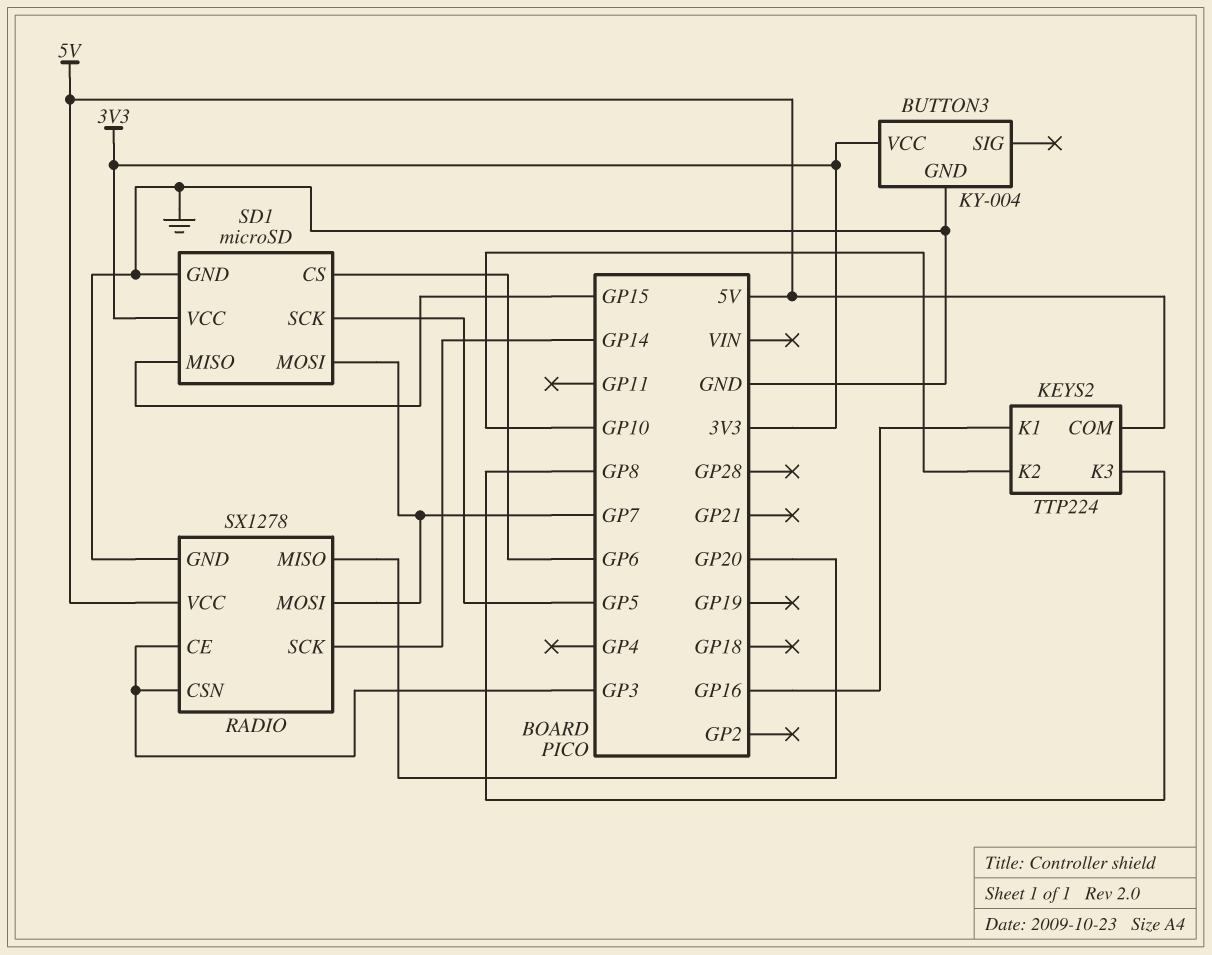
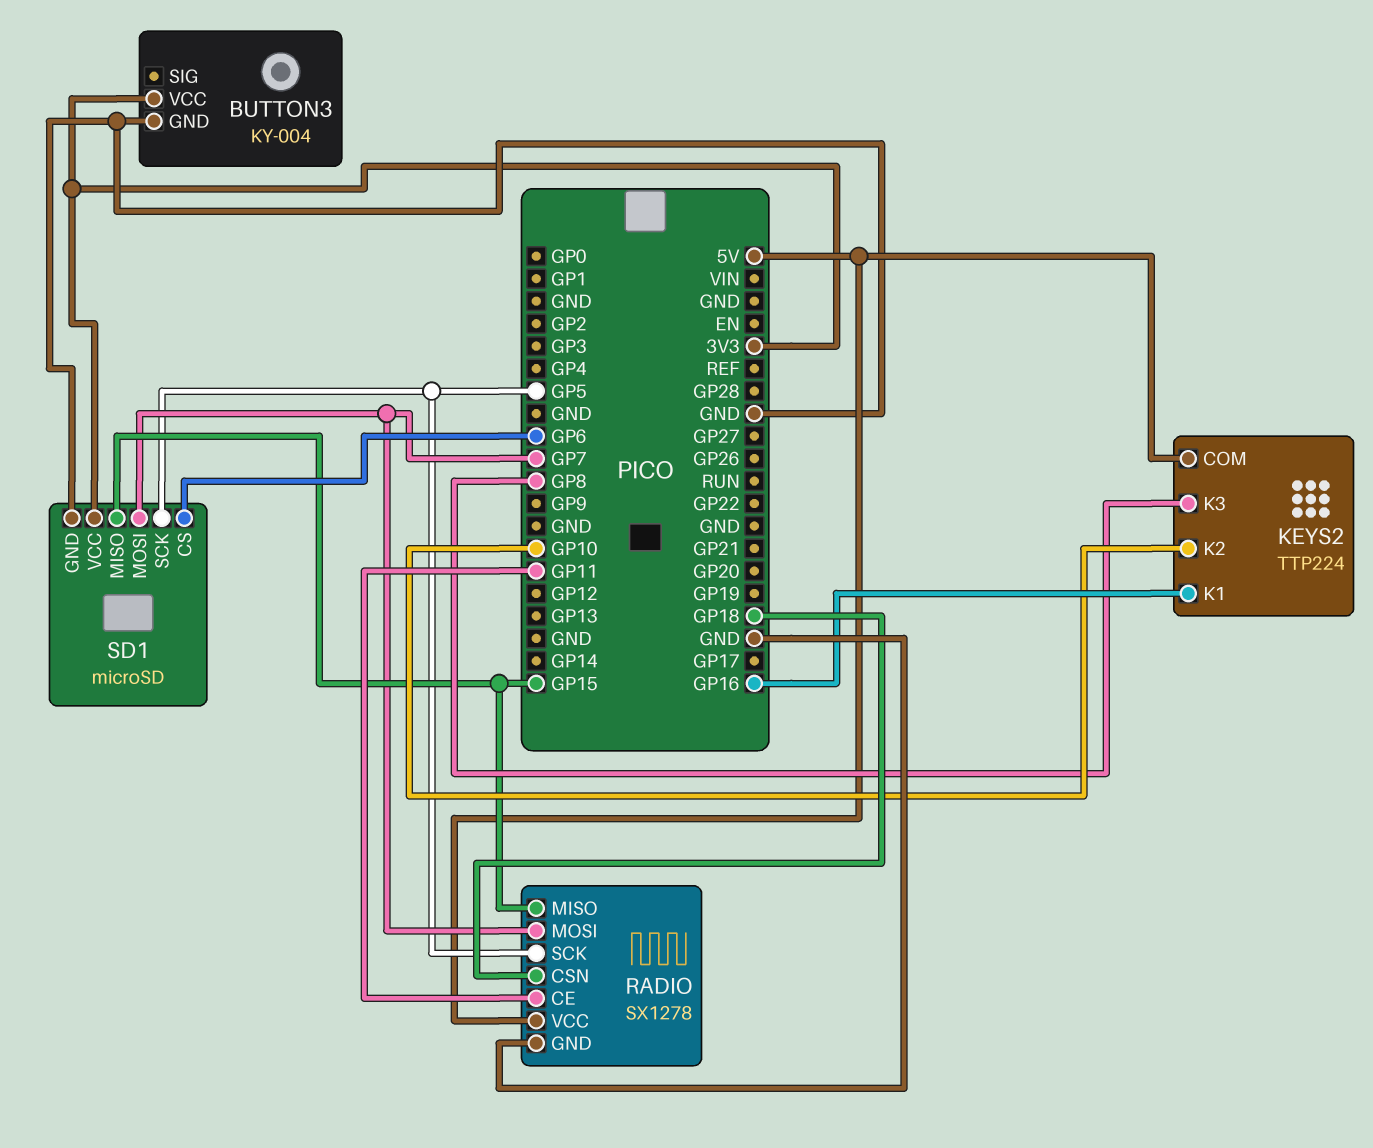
RADIO pin CE: GP3 -> GP11
RADIO pin CSN: GP3 -> GP18
RADIO pin MISO: GP20 -> GP15
RADIO pin SCK: GP14 -> GP5

